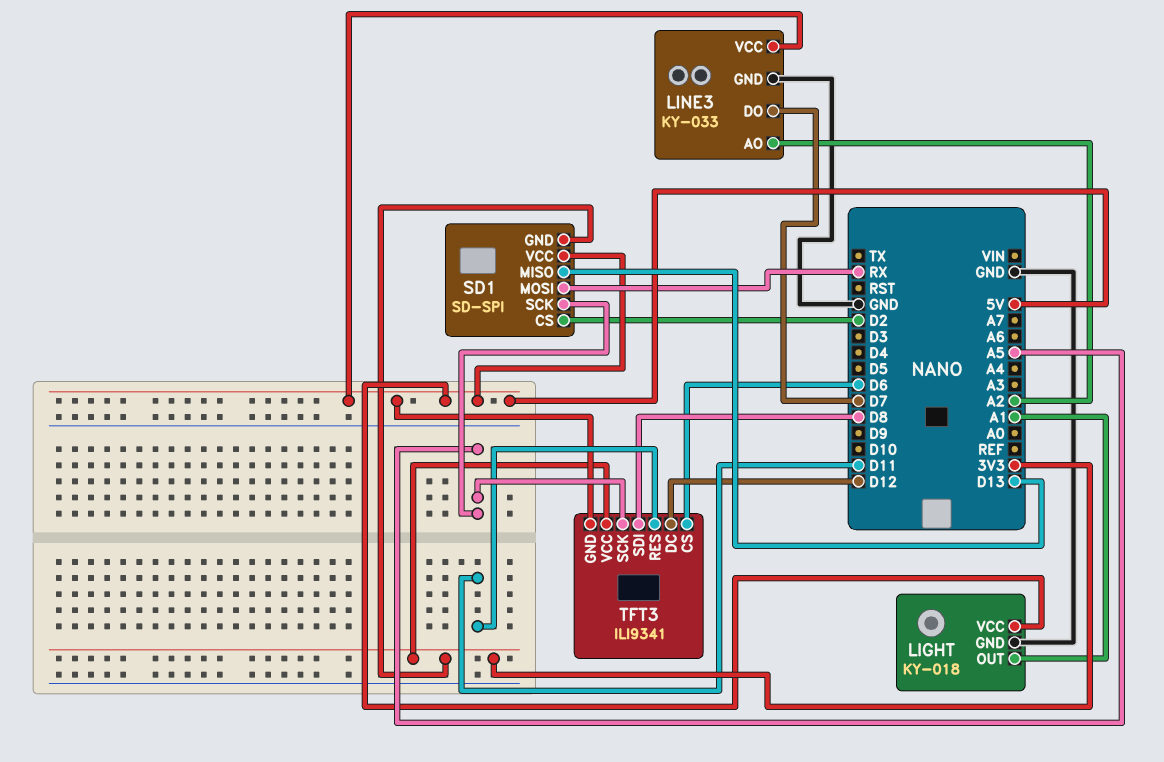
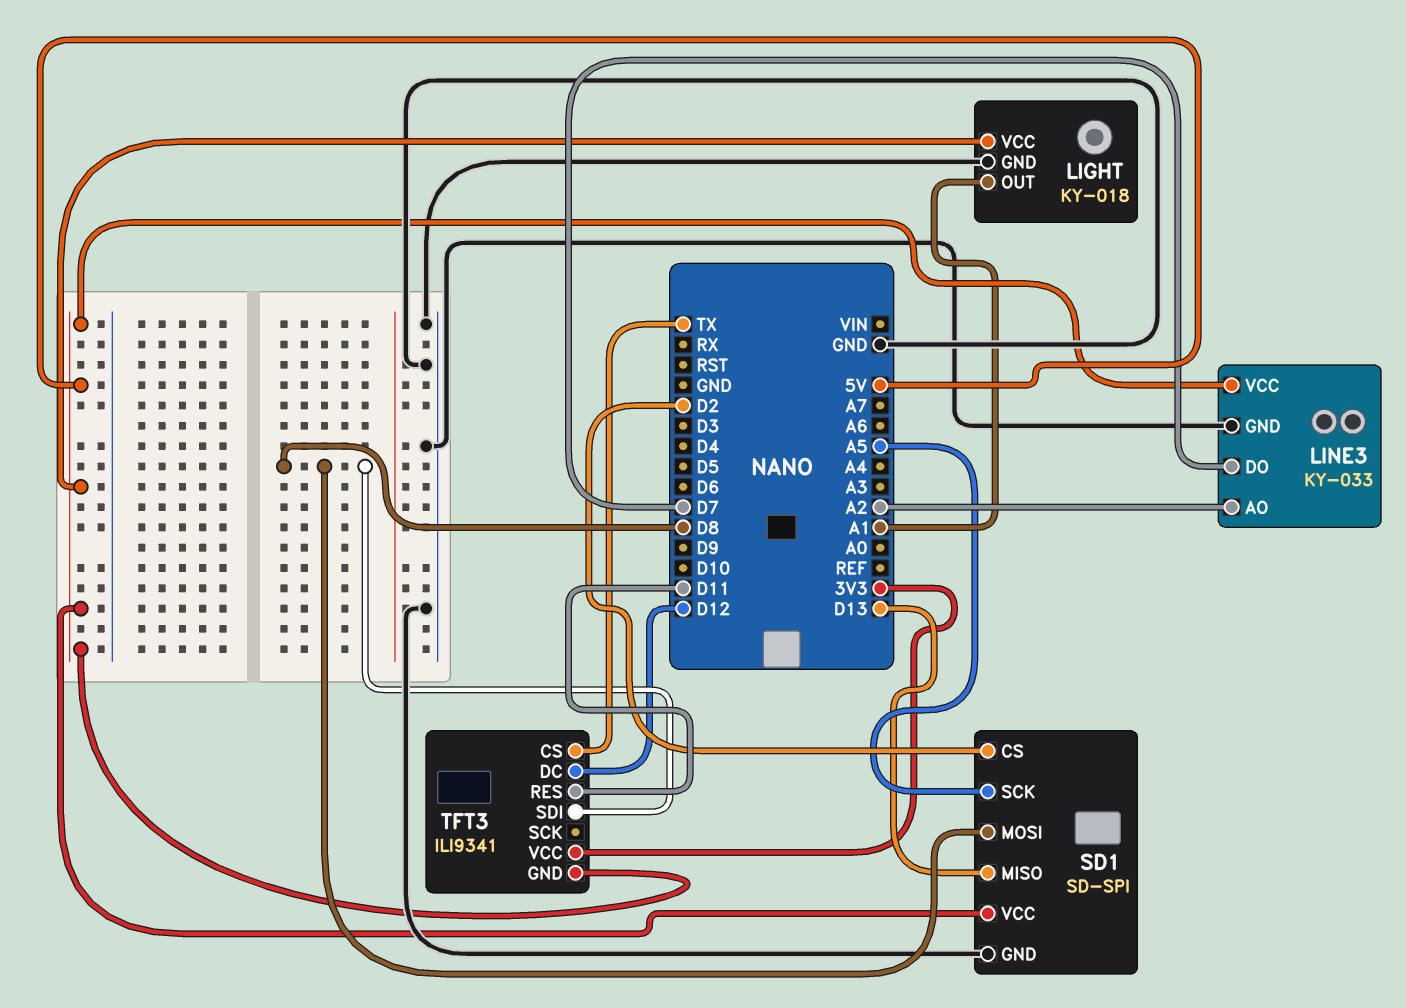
SD1 pin GND: 3V3 -> GND
SD1 pin MOSI: RX -> D8
TFT3 pin CS: D6 -> TX
TFT3 pin SCK: A5 -> none

